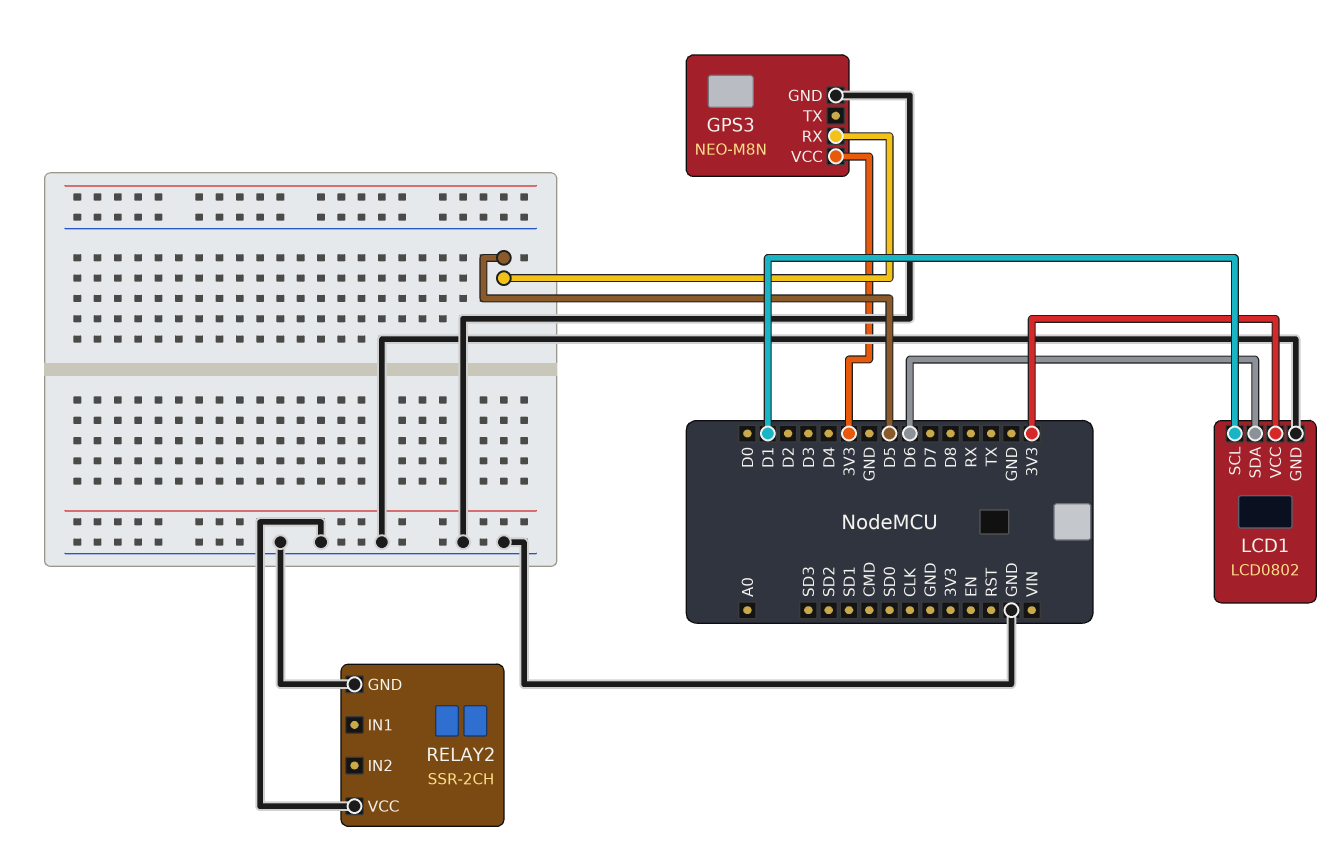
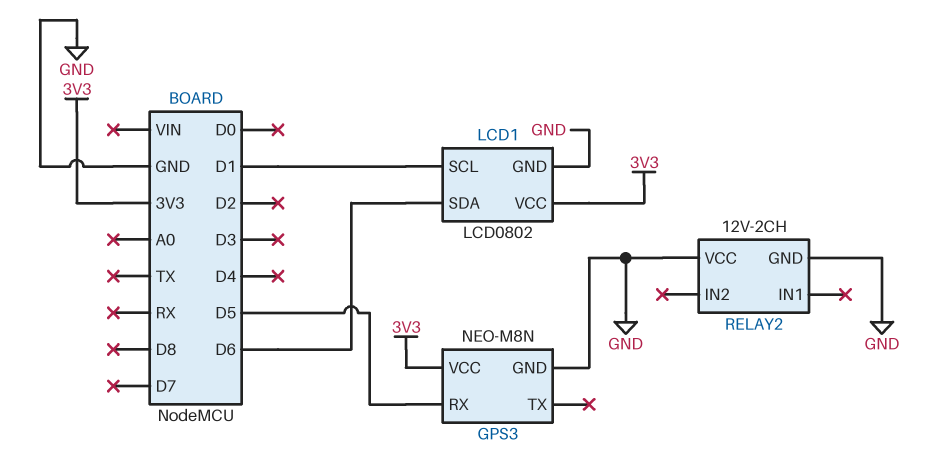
RELAY2: SSR-2CH -> 12V-2CH

